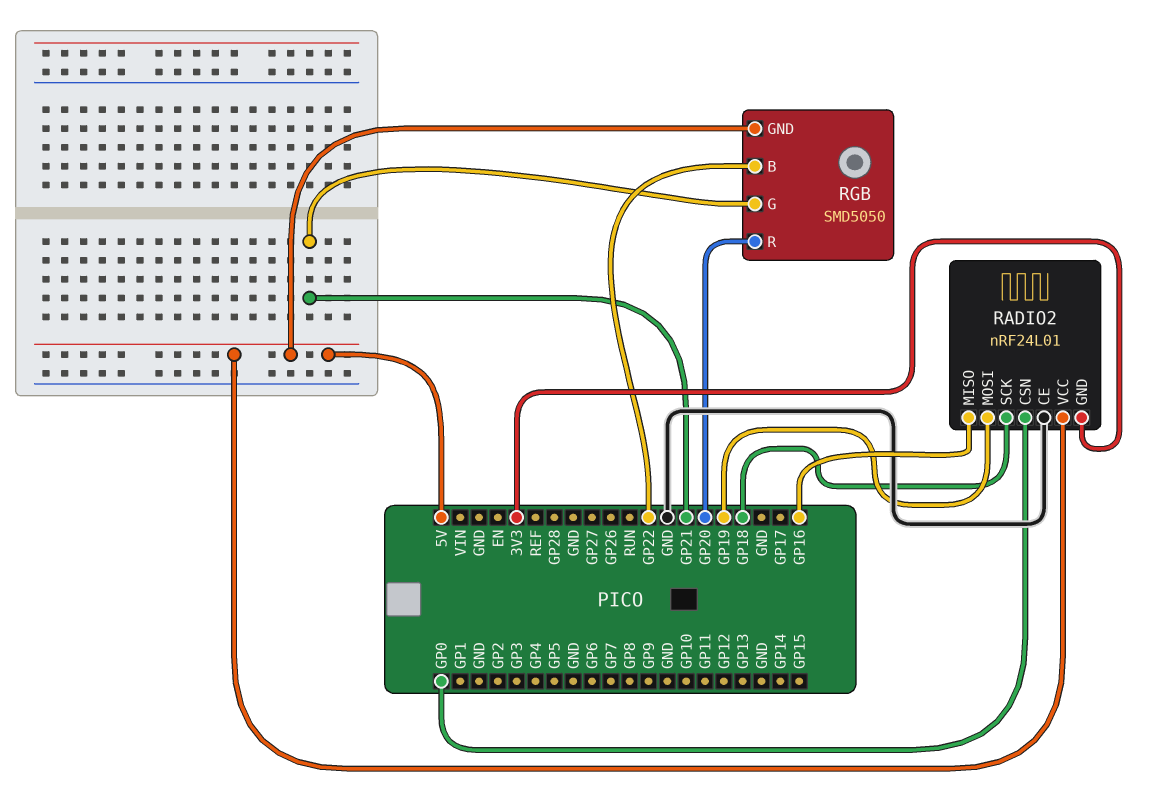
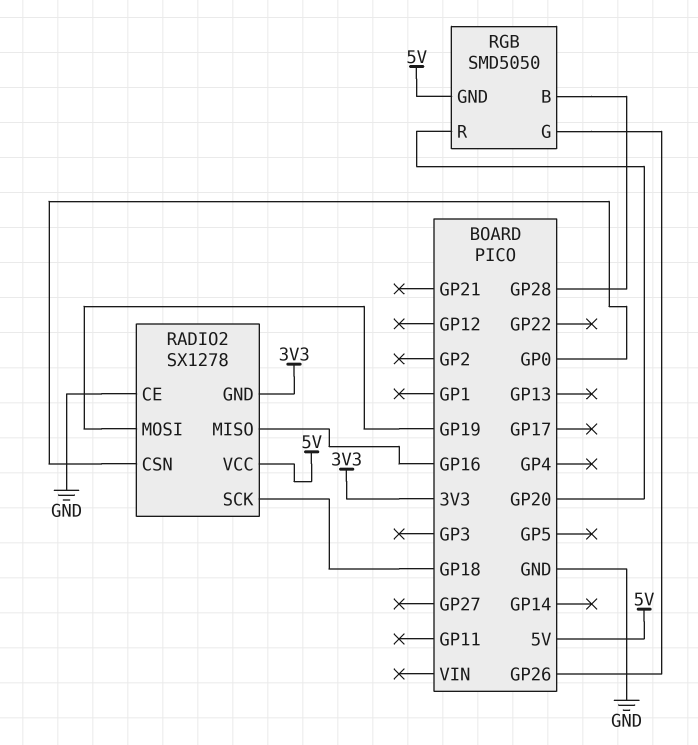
RADIO2: nRF24L01 -> SX1278
RGB pin B: GP22 -> GP28
RGB pin G: GP21 -> GP26

